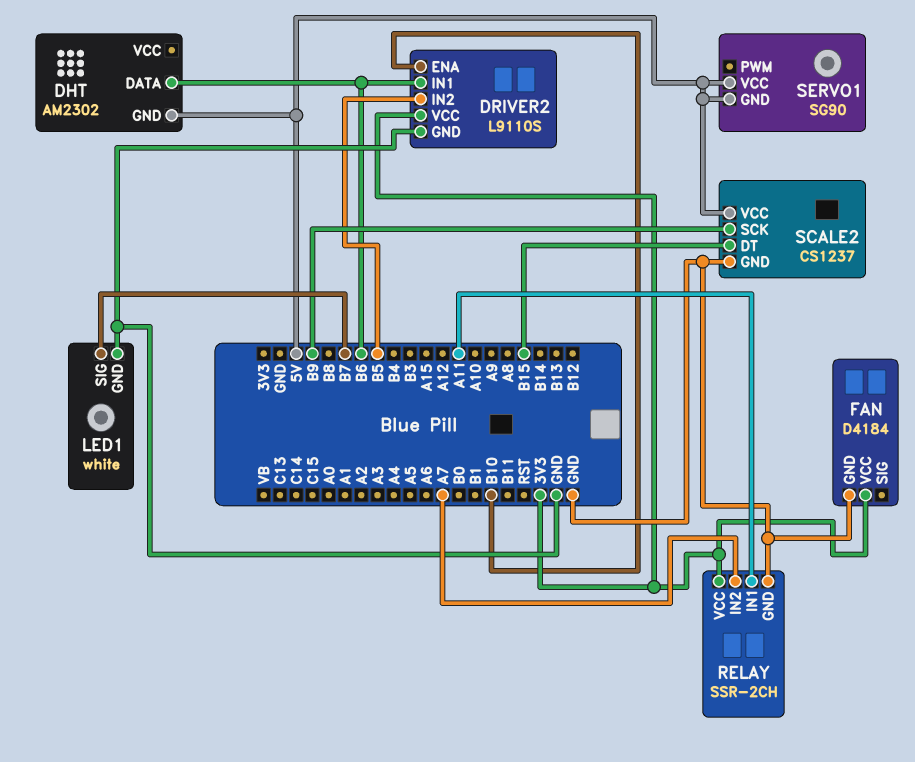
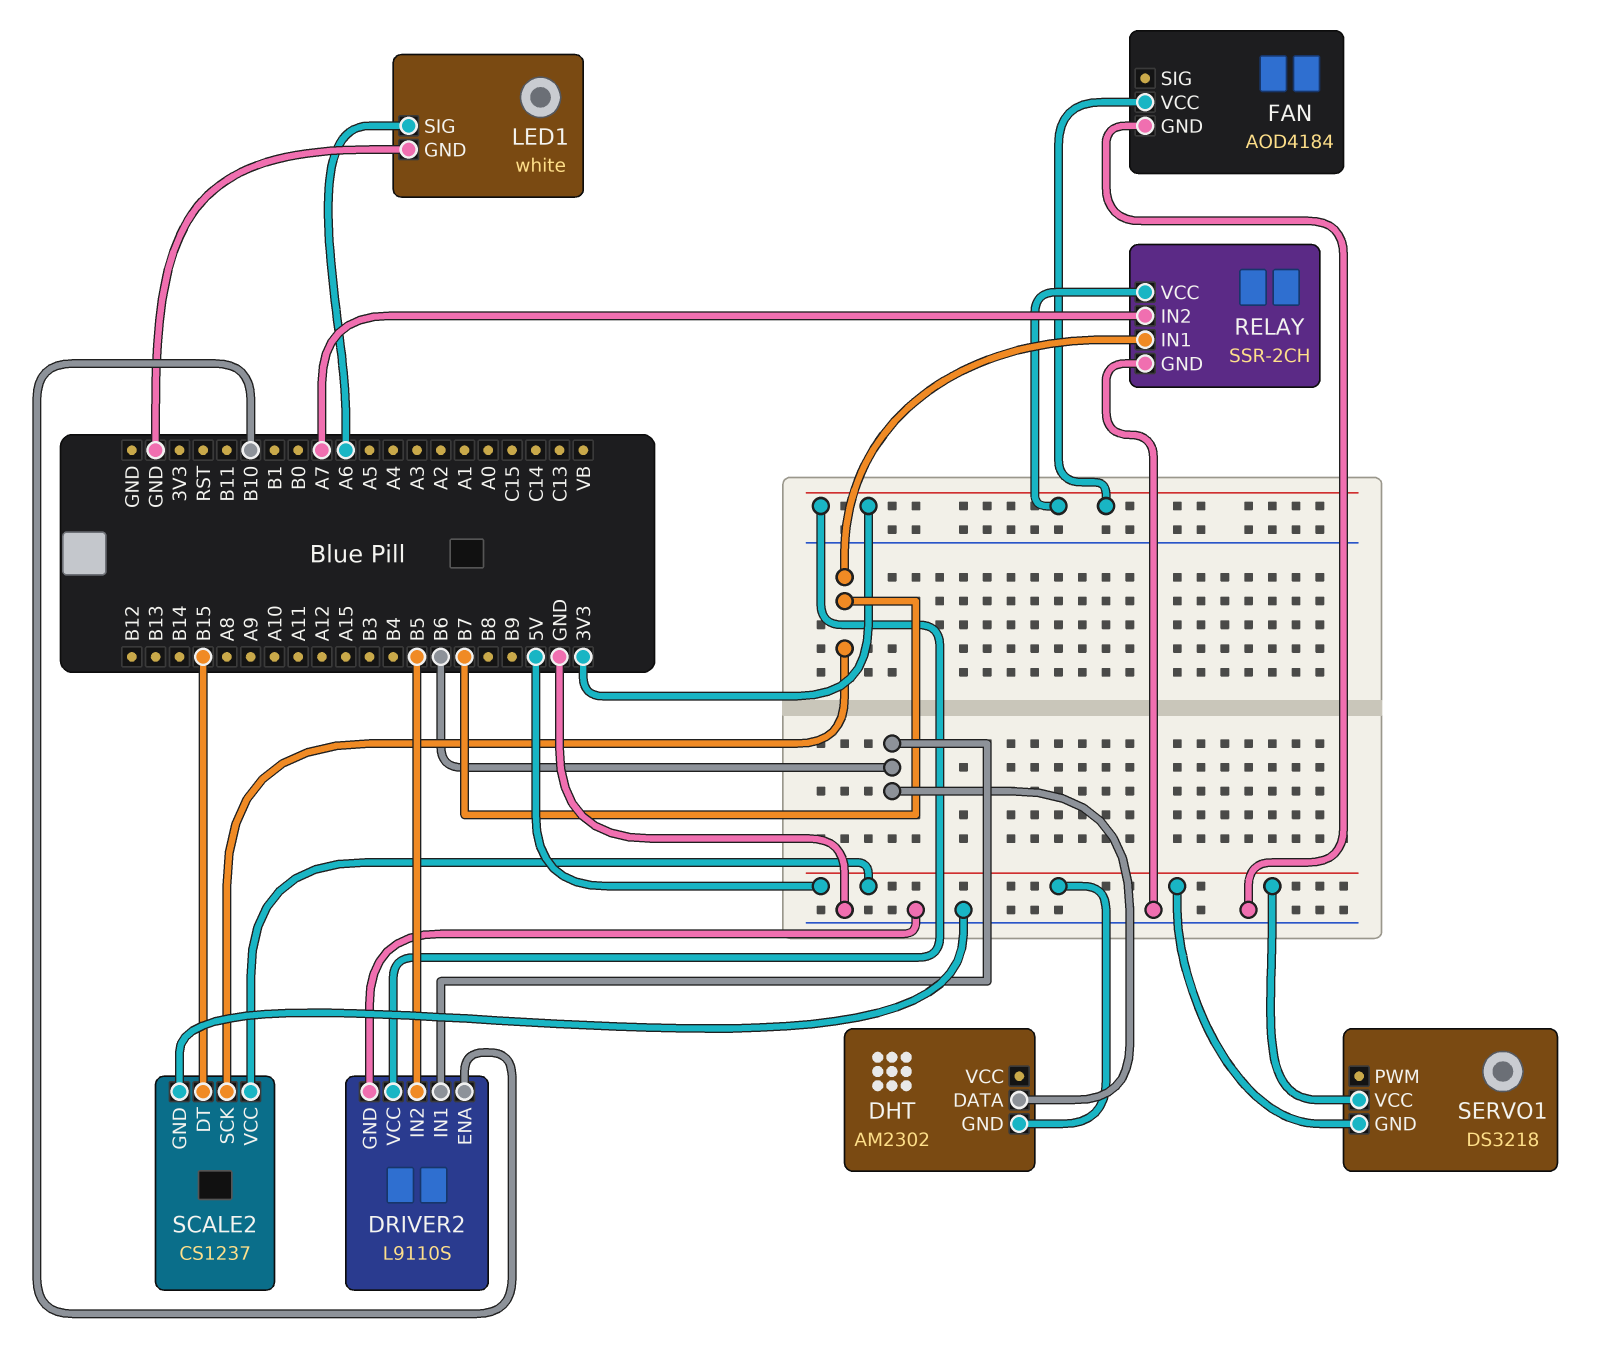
FAN: D4184 -> AOD4184
LED1 pin SIG: B7 -> A6
RELAY pin IN1: A11 -> B7
SCALE2 pin SCK: B9 -> B7
SERVO1: SG90 -> DS3218

